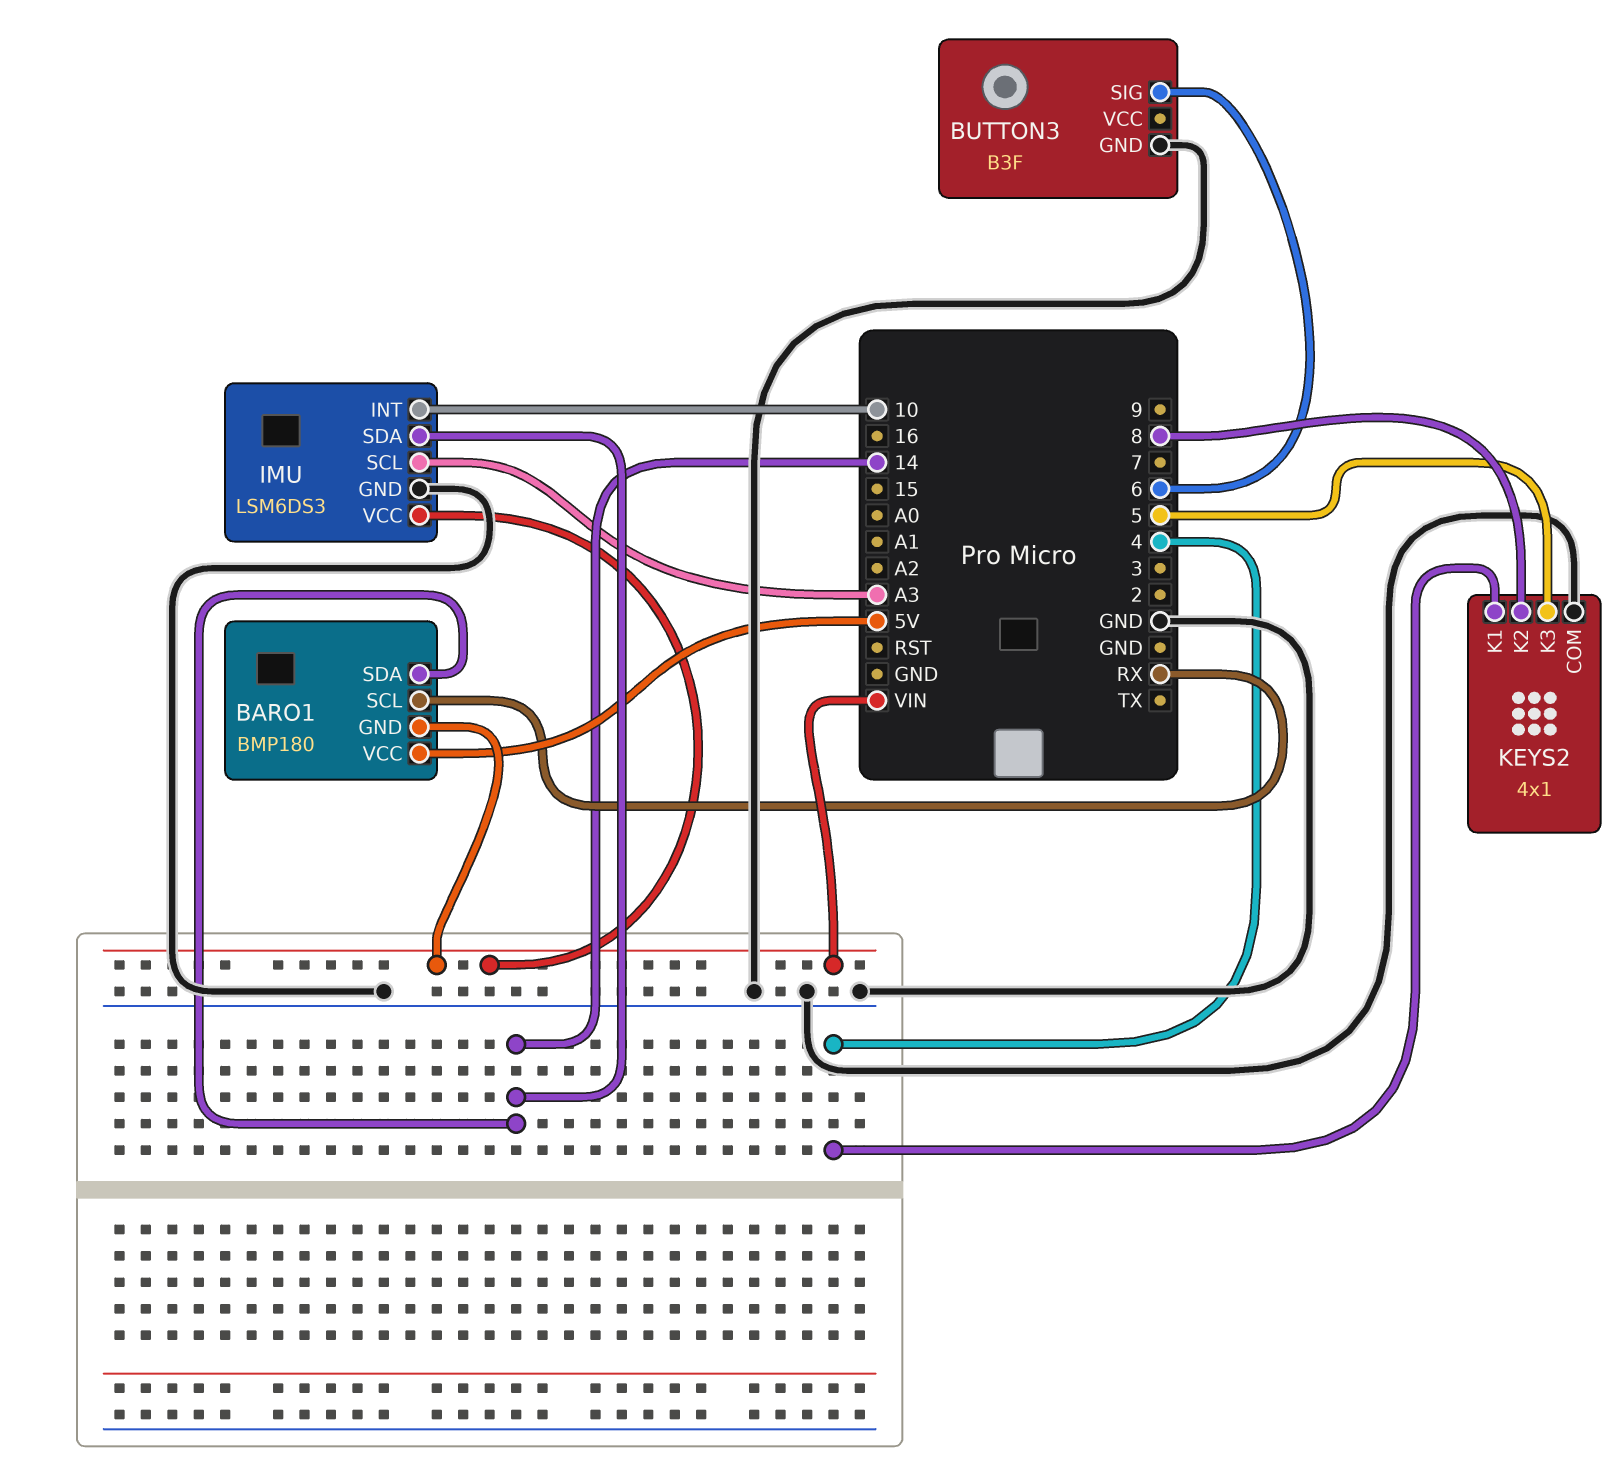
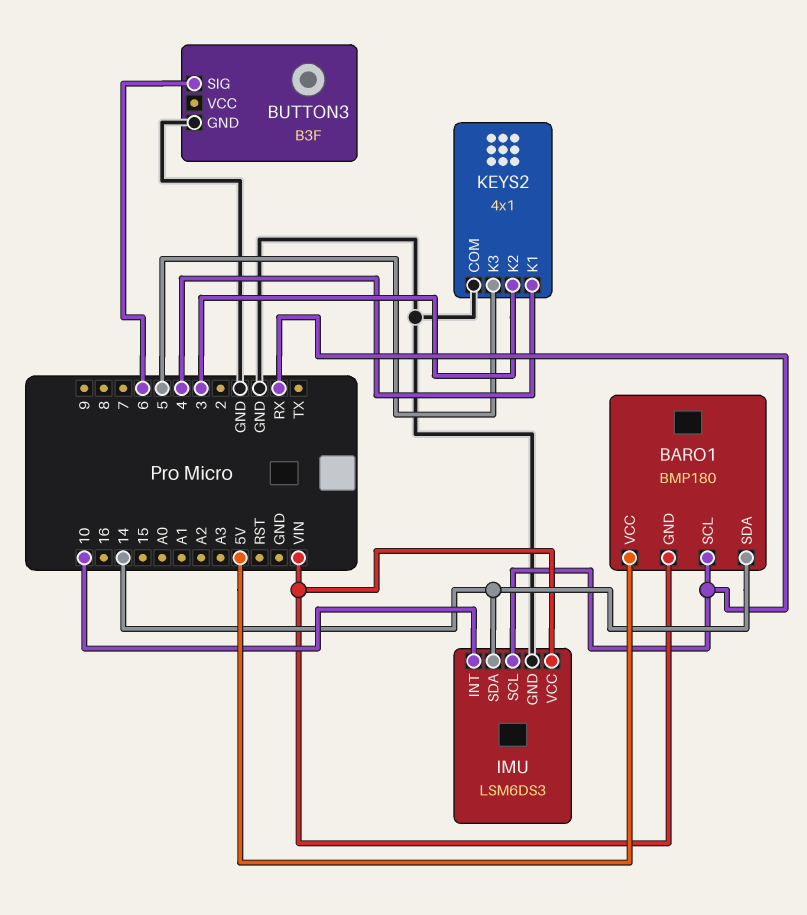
IMU pin SCL: A3 -> RX
KEYS2 pin K2: 8 -> 3

